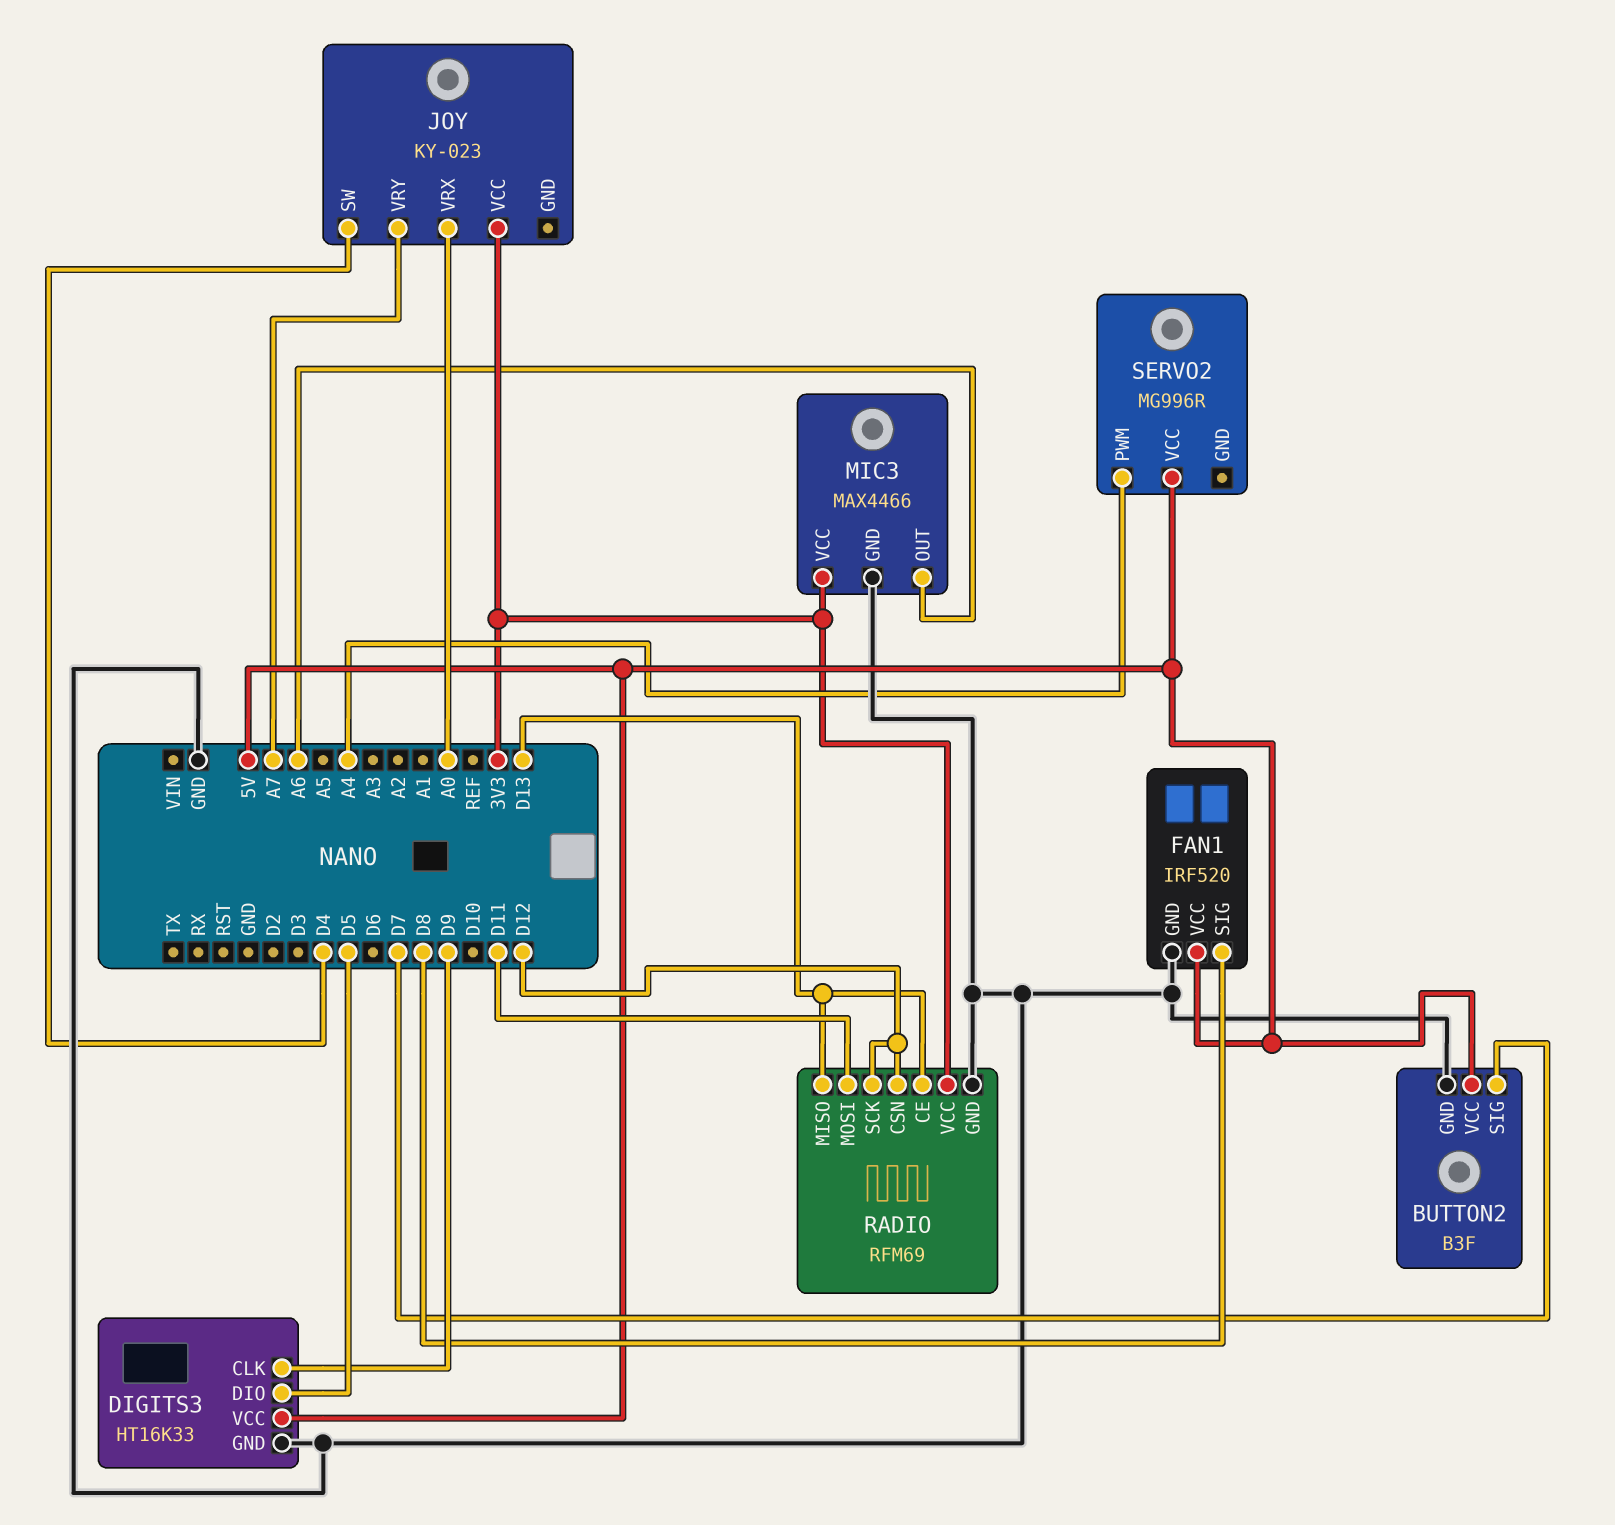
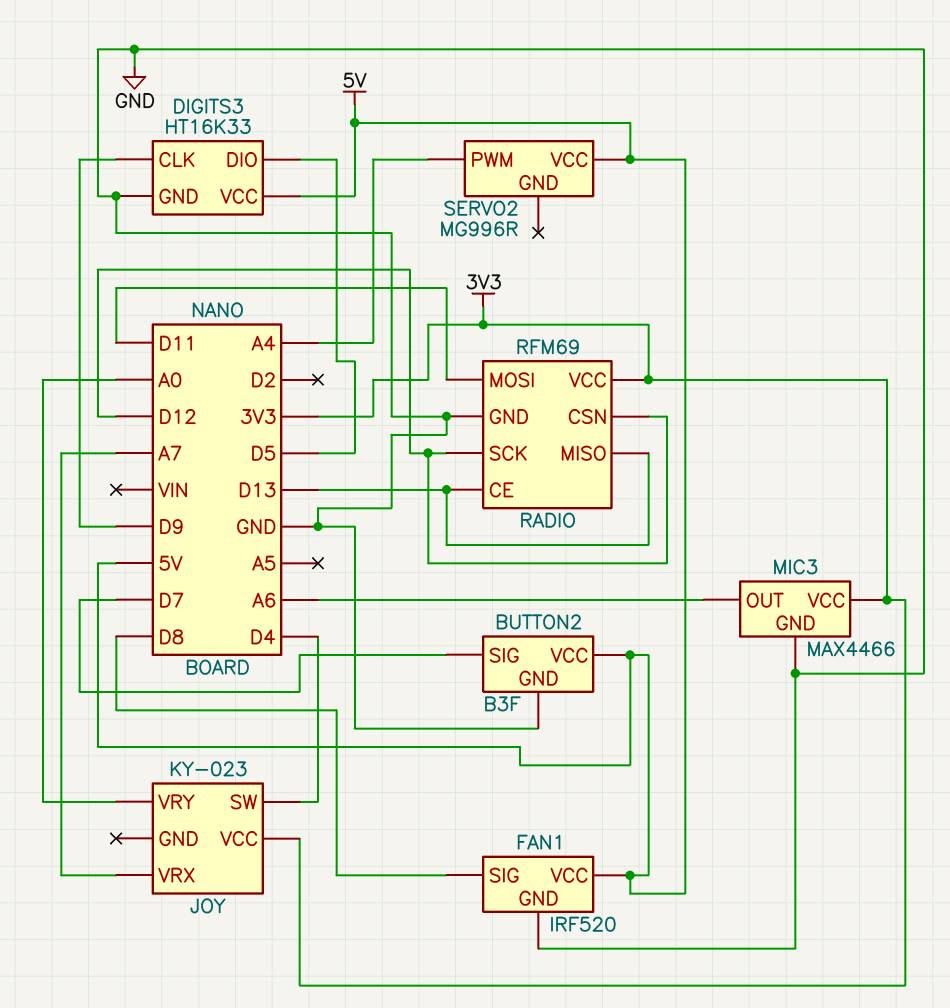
JOY pin VRX: A0 -> A7
JOY pin VRY: A7 -> A0

